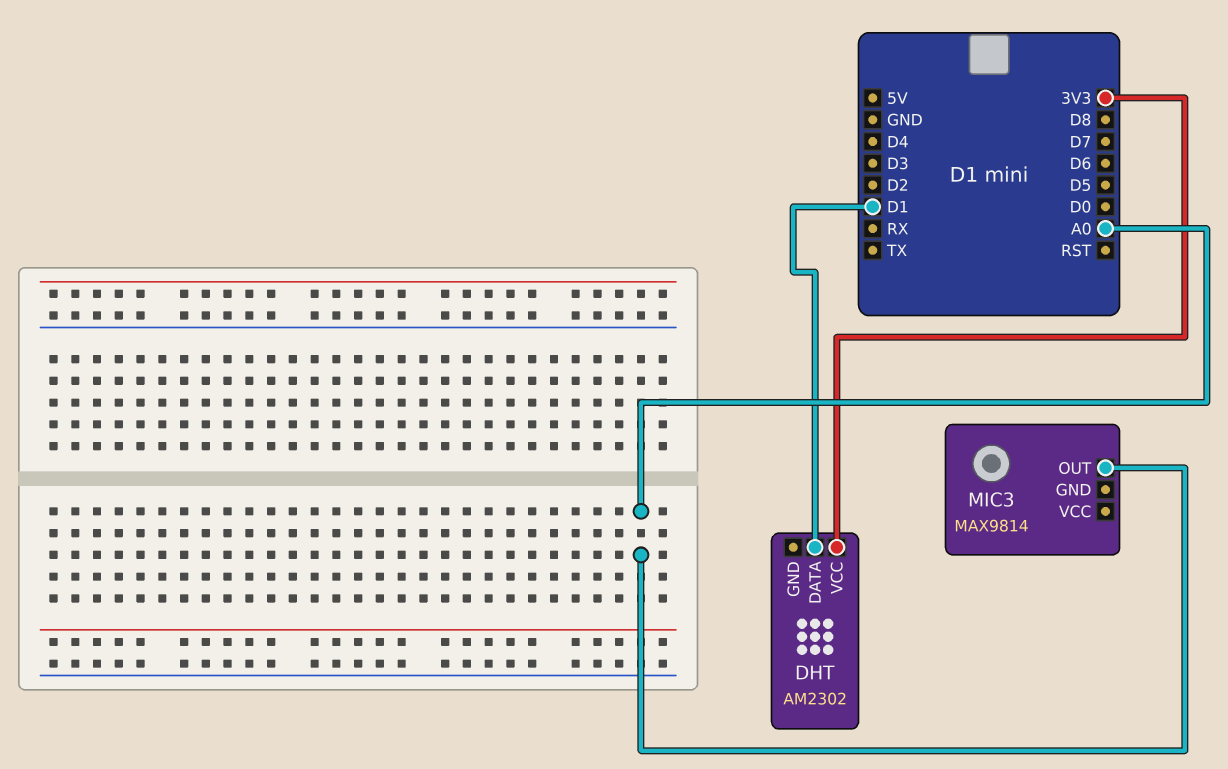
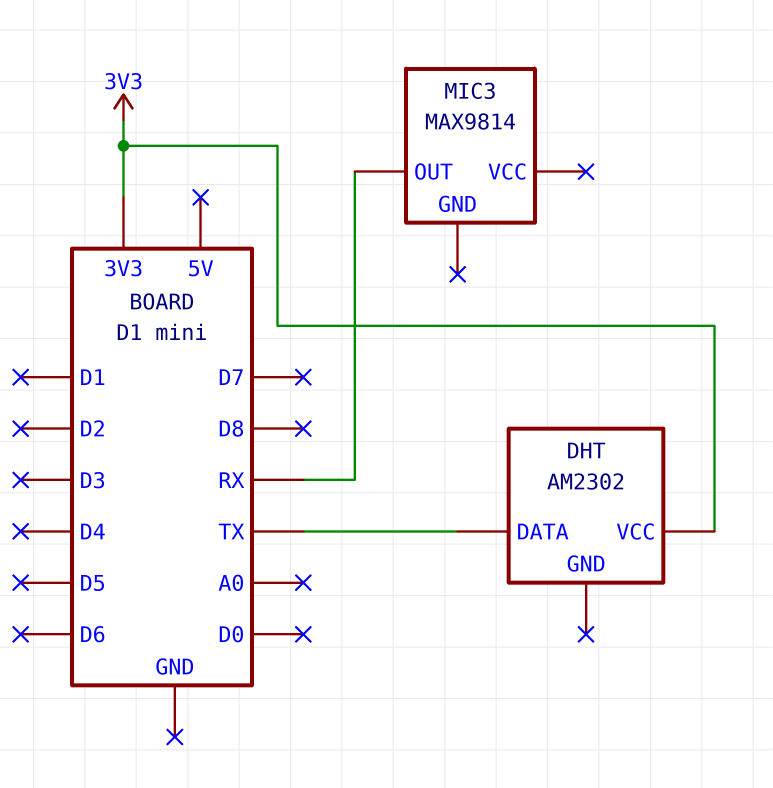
DHT pin DATA: D1 -> TX
MIC3 pin OUT: A0 -> RX

